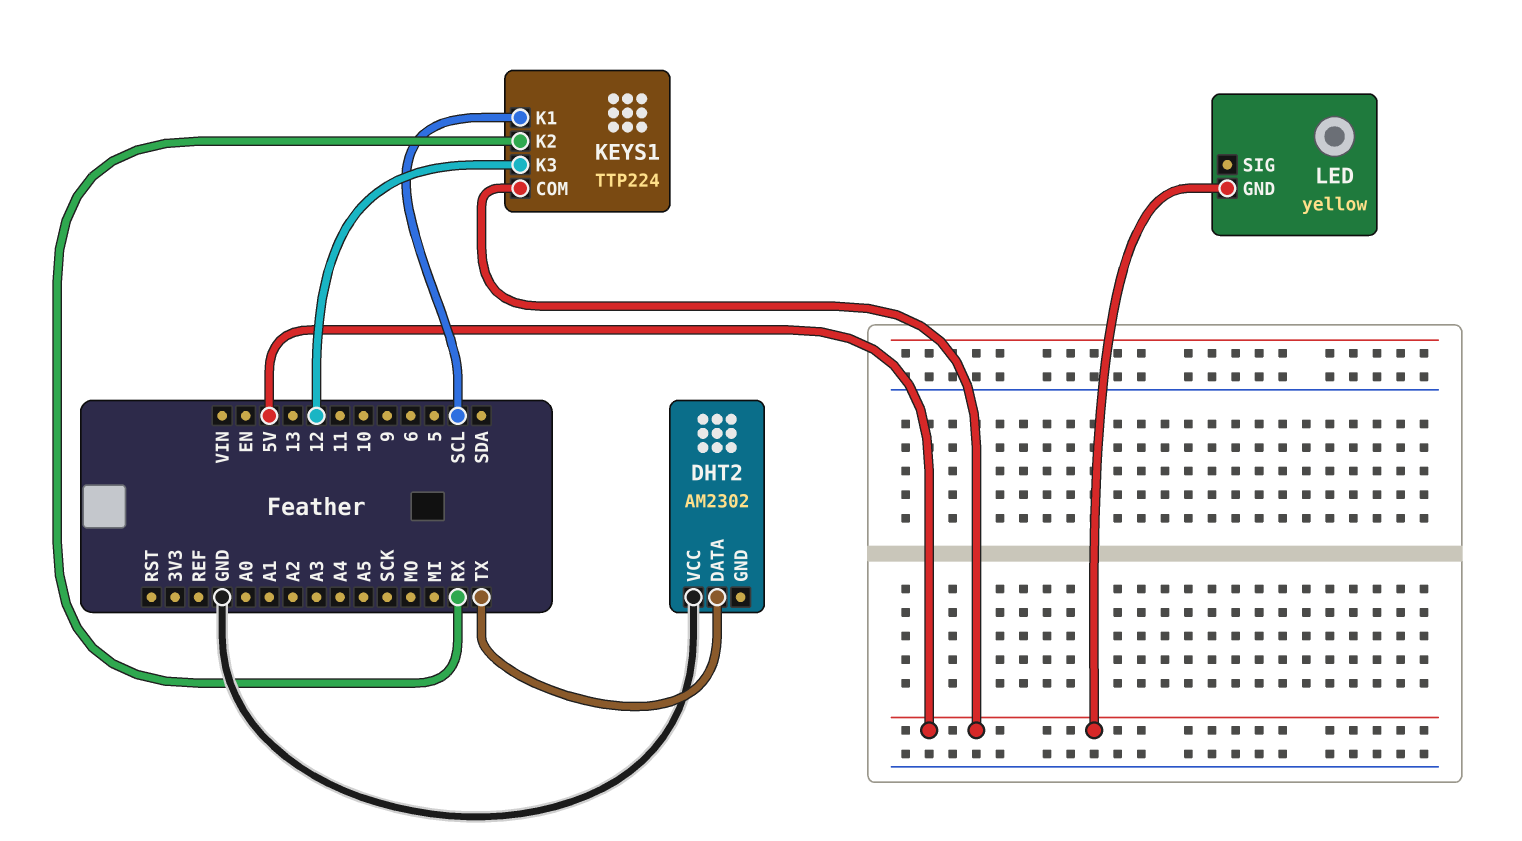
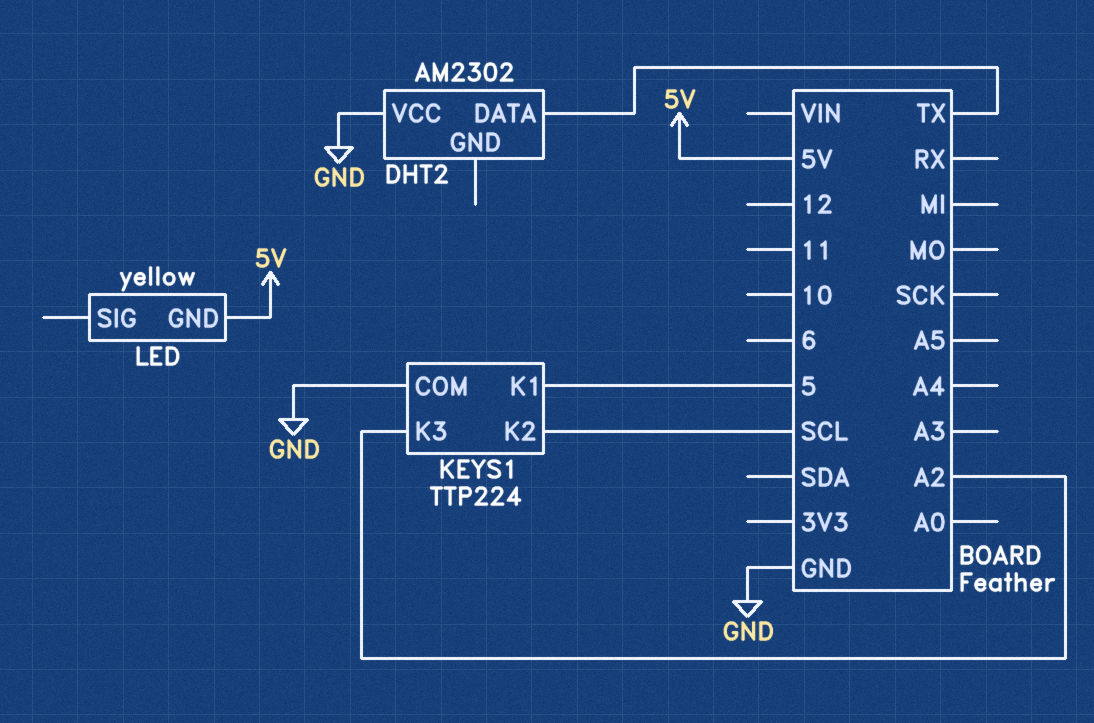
KEYS1 pin COM: 5V -> GND
KEYS1 pin K1: SCL -> 5
KEYS1 pin K2: RX -> SCL
KEYS1 pin K3: 12 -> A2

